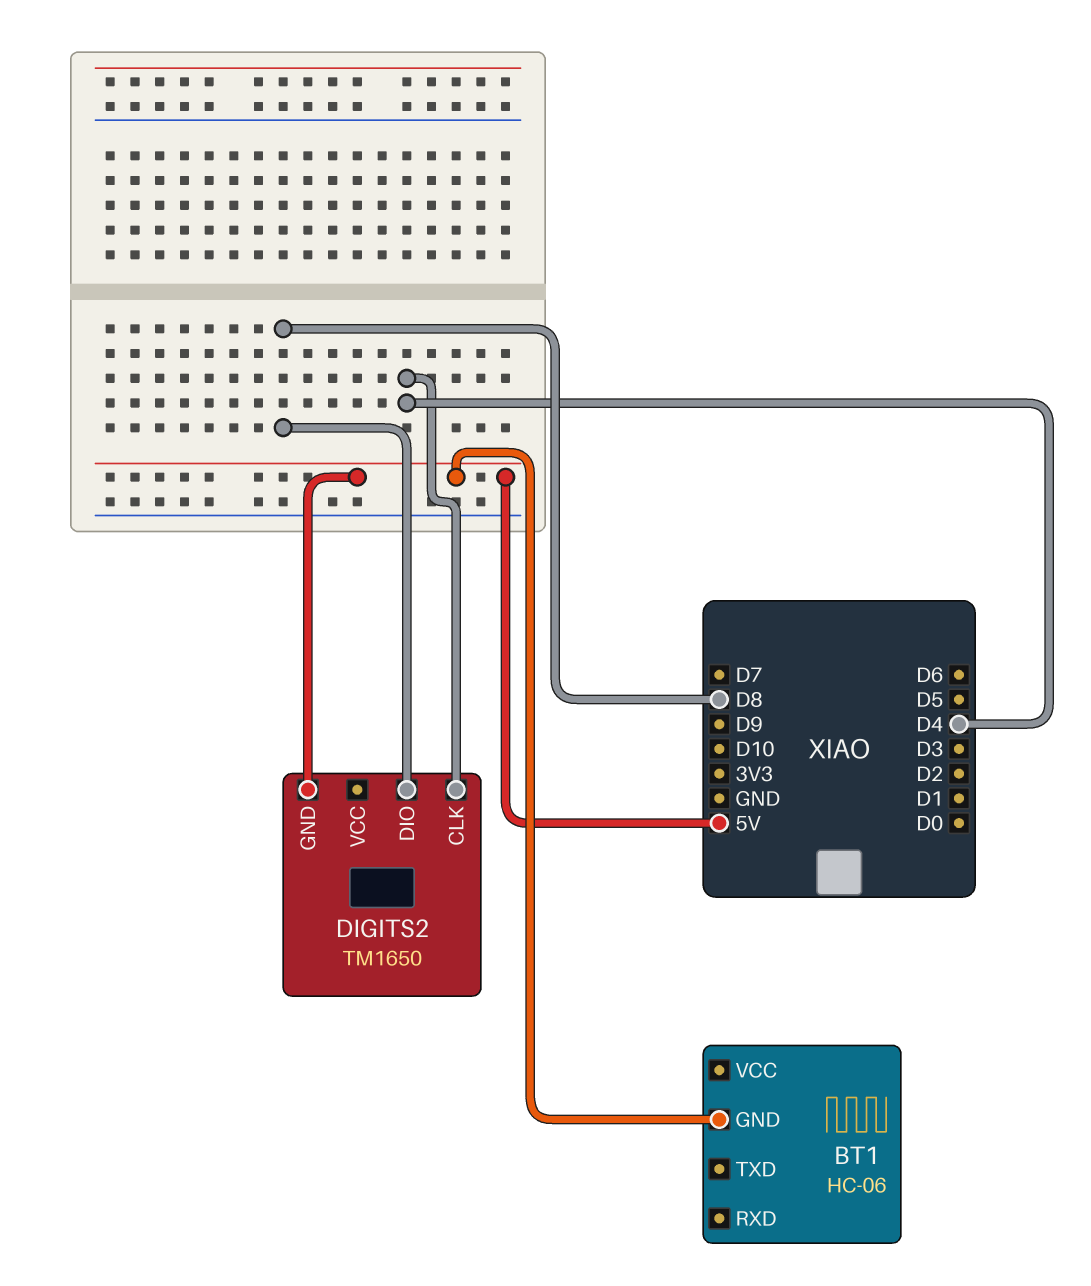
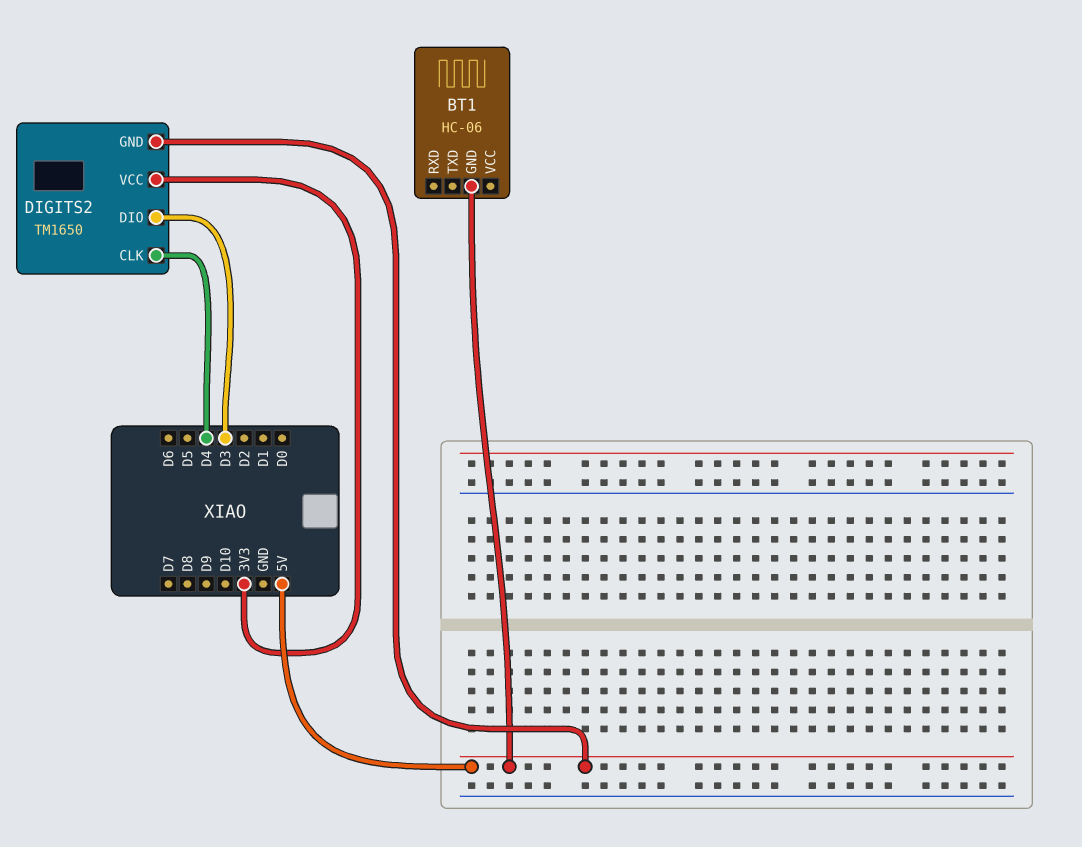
DIGITS2 pin DIO: D8 -> D3
DIGITS2 pin VCC: none -> 3V3

